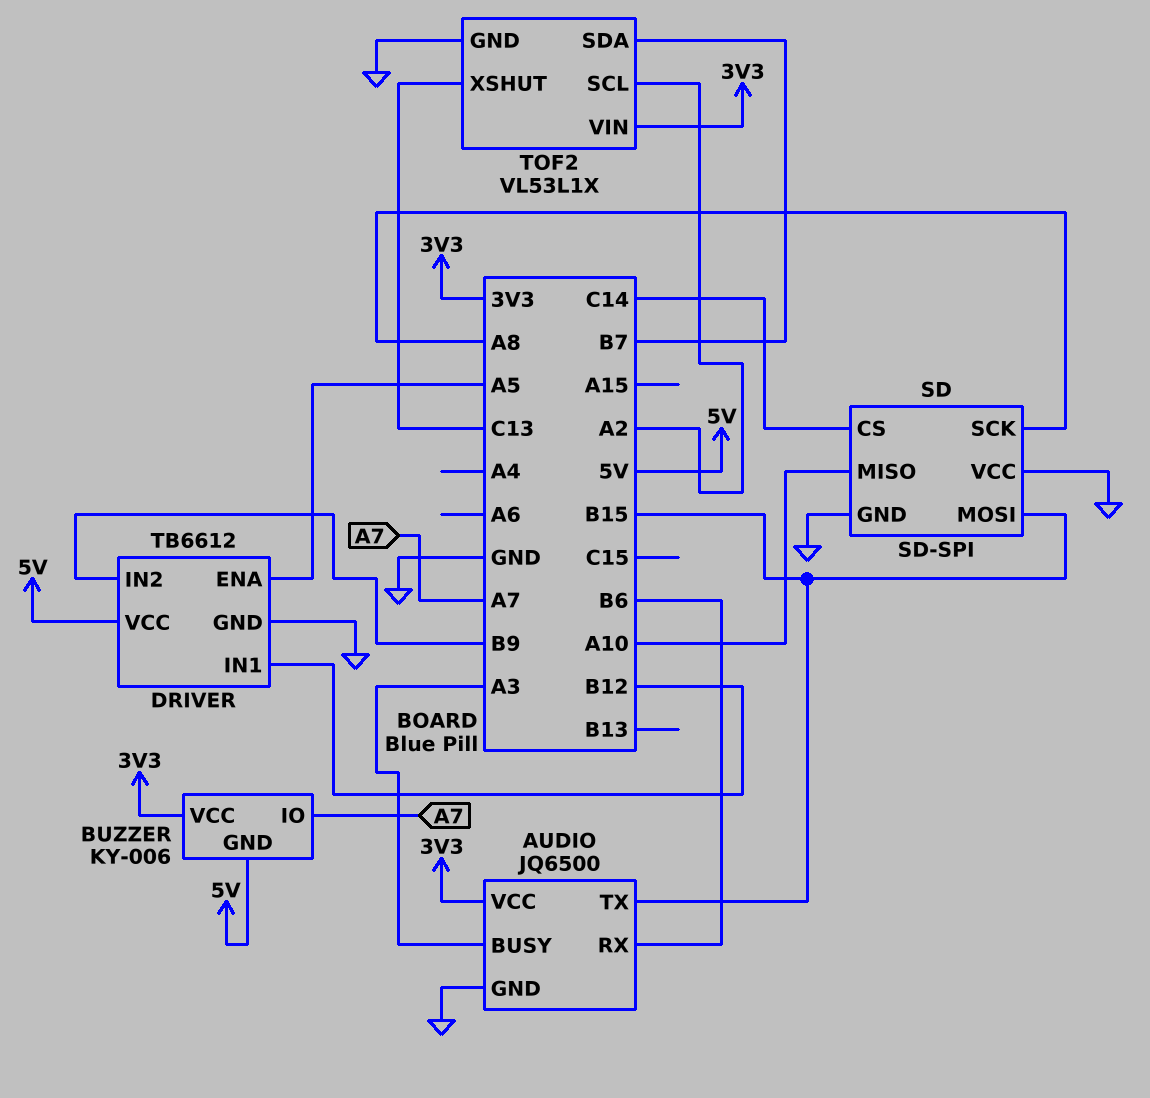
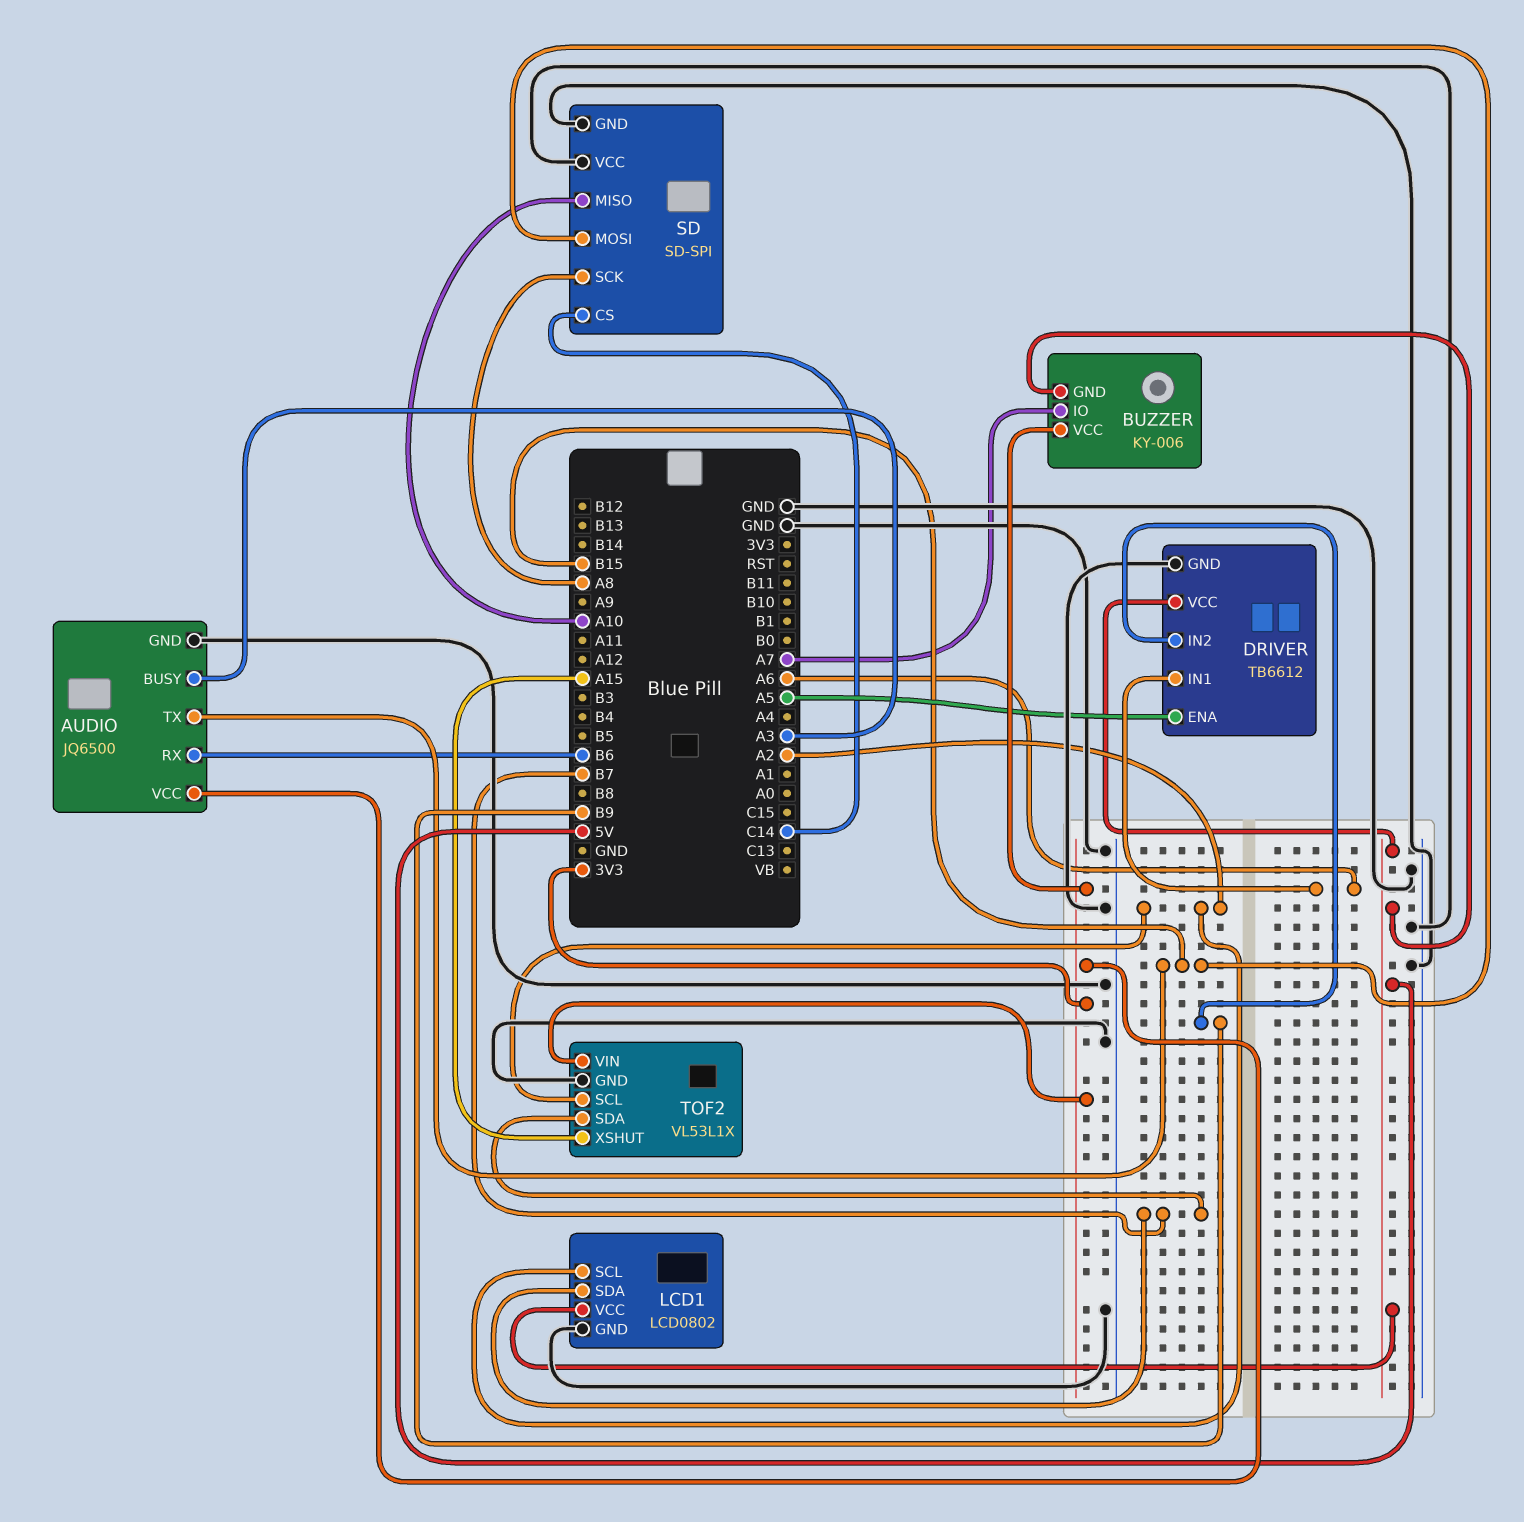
DRIVER pin IN1: B12 -> A6
LCD1: none -> LCD0802
LCD1 pin GND: none -> GND
LCD1 pin SCL: none -> A2
LCD1 pin SDA: none -> B7
LCD1 pin VCC: none -> 5V
TOF2 pin XSHUT: C13 -> A15

